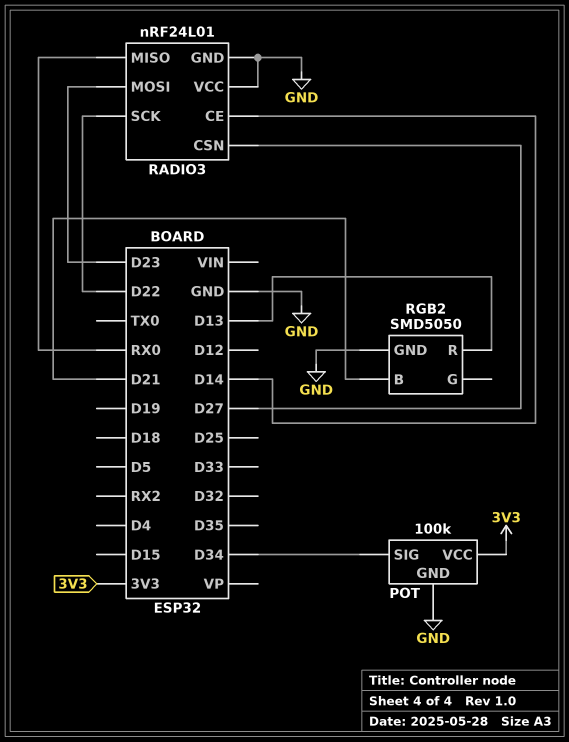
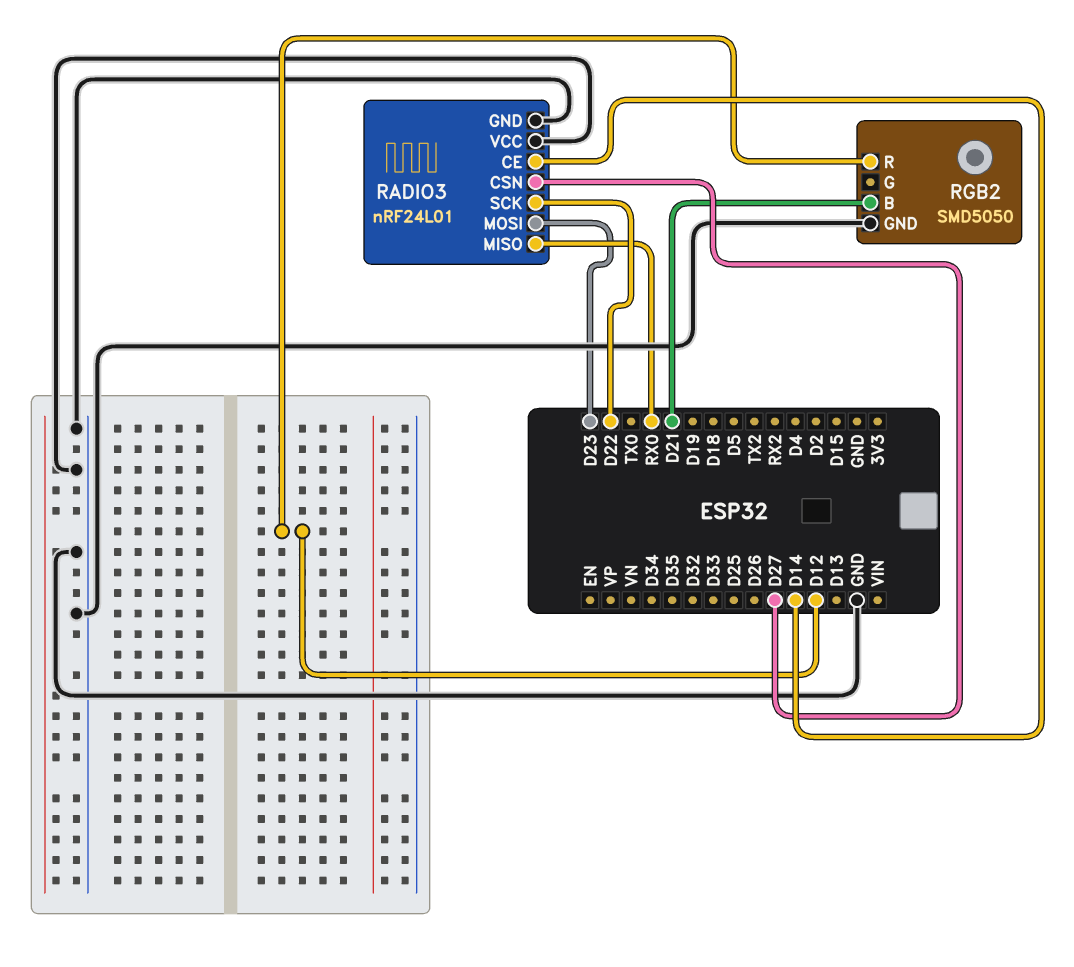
POT: 100k -> none
POT pin GND: GND -> none
POT pin SIG: D34 -> none
POT pin VCC: 3V3 -> none
RGB2 pin R: D13 -> D12

